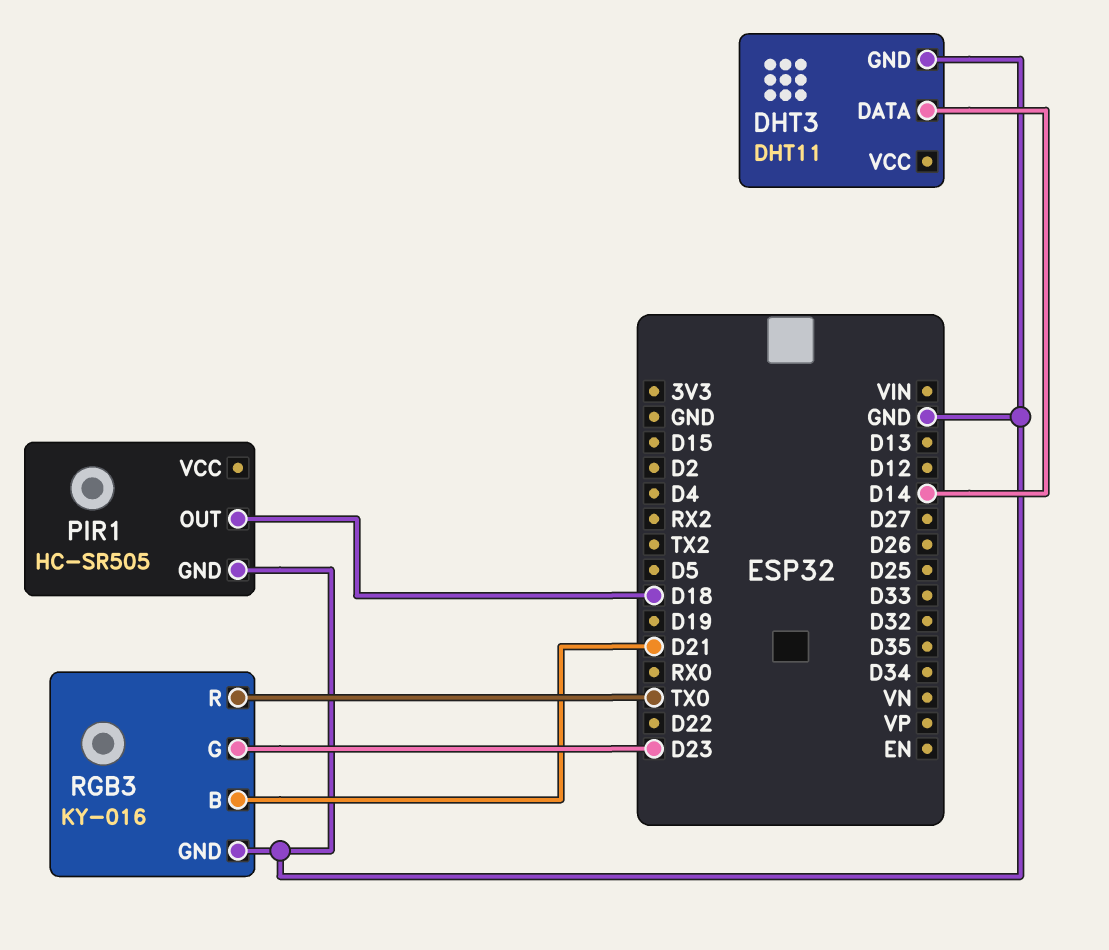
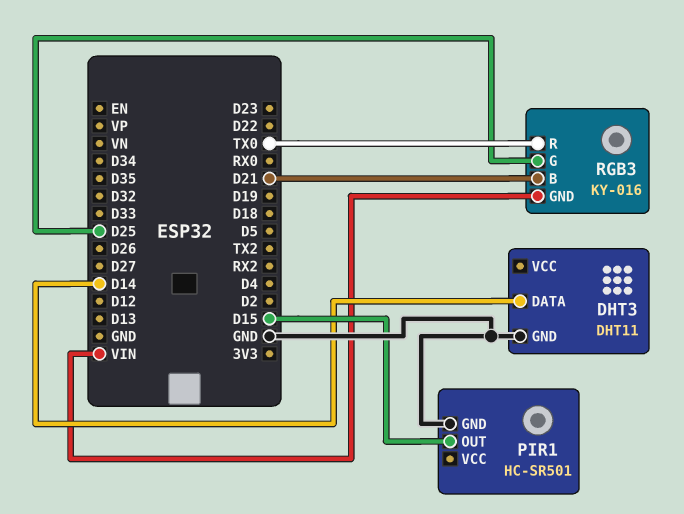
PIR1: HC-SR505 -> HC-SR501
PIR1 pin OUT: D18 -> D15
RGB3 pin G: D23 -> D25
RGB3 pin GND: GND -> VIN

